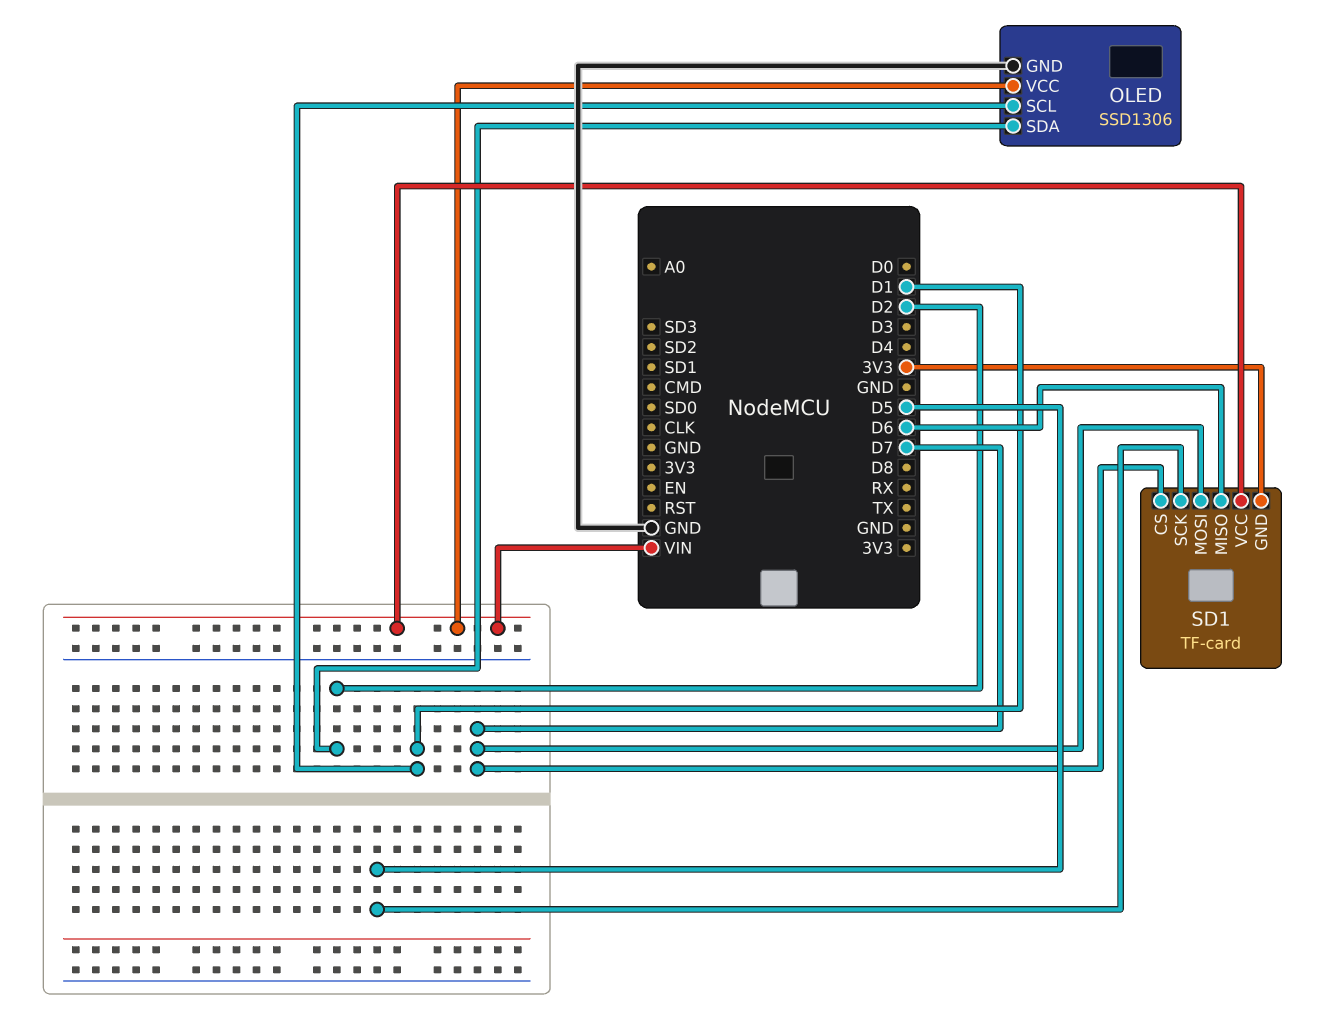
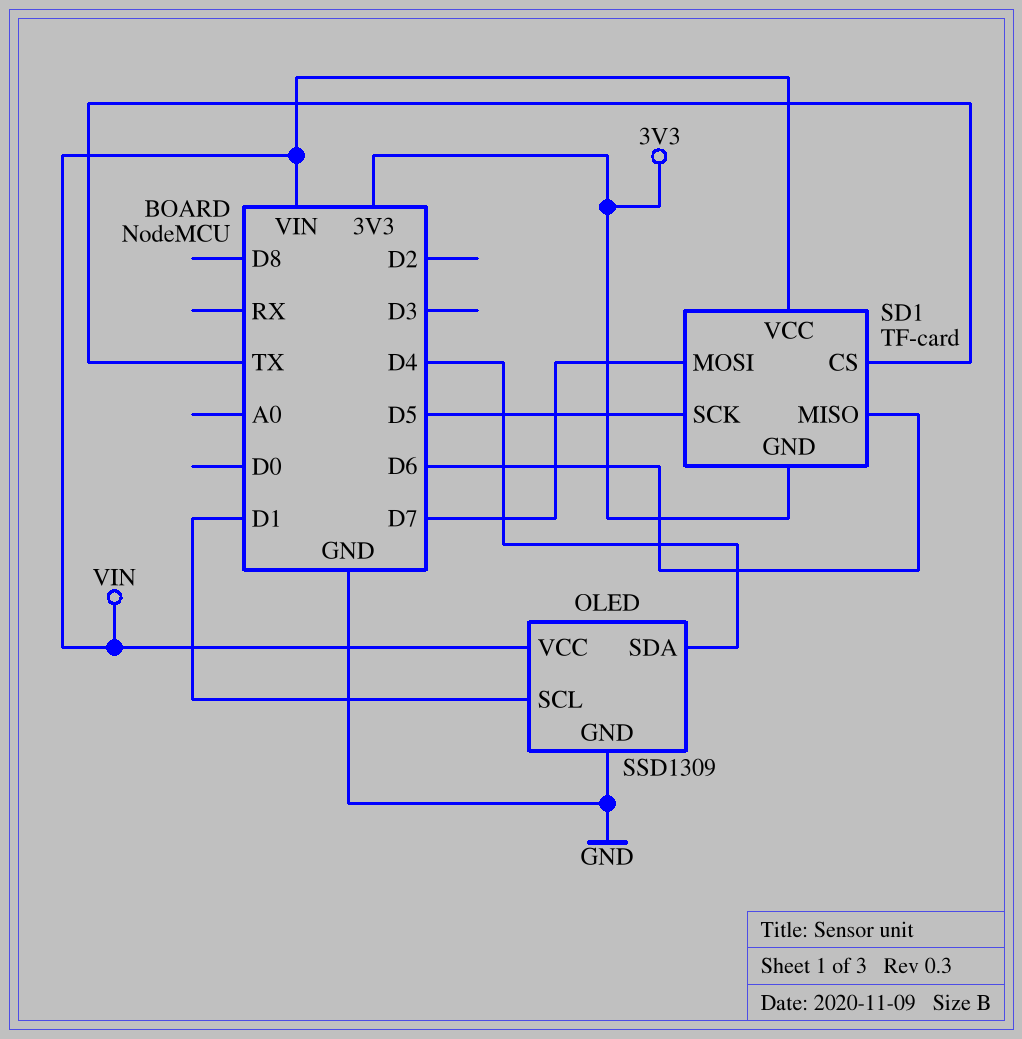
OLED: SSD1306 -> SSD1309
OLED pin SDA: D2 -> D4
SD1 pin CS: D7 -> TX

